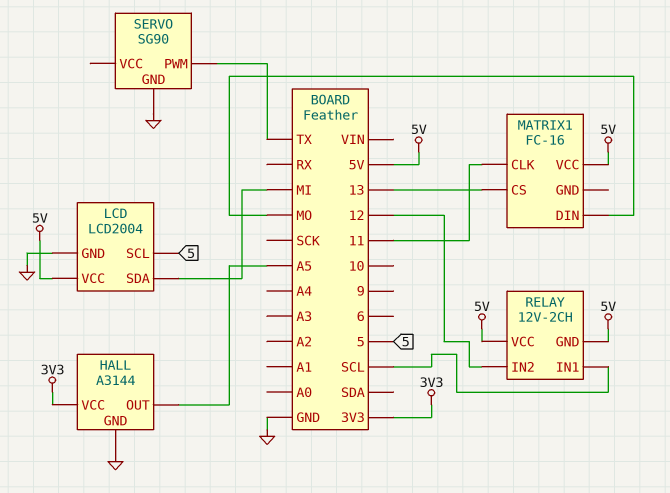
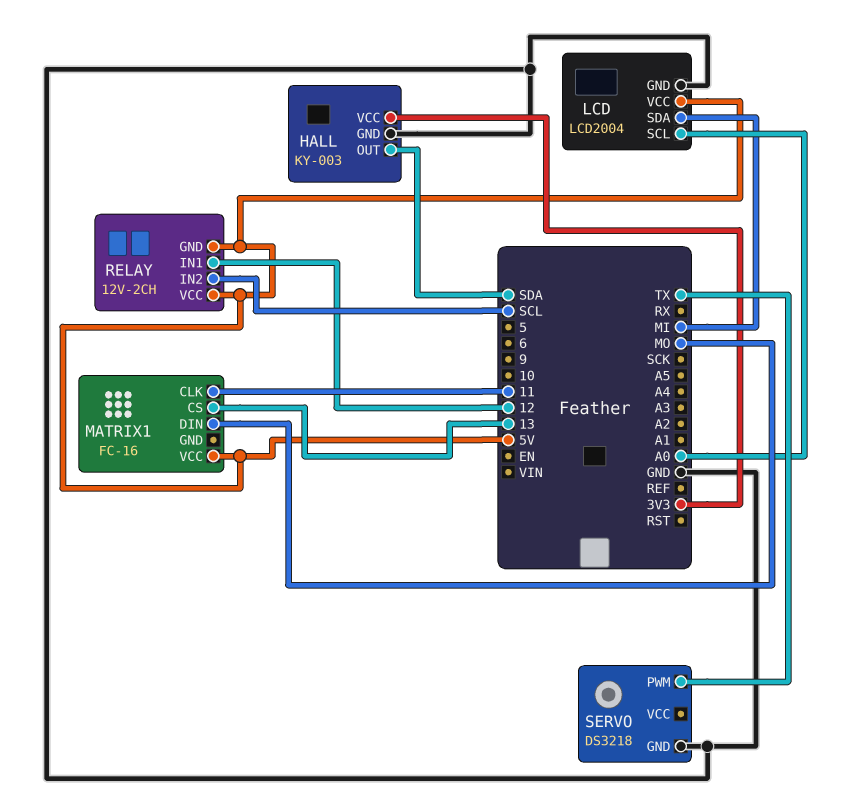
HALL: A3144 -> KY-003
HALL pin OUT: A5 -> SDA
LCD pin SCL: 5 -> A0
RELAY pin IN1: SCL -> 12
RELAY pin IN2: 12 -> SCL
SERVO: SG90 -> DS3218

